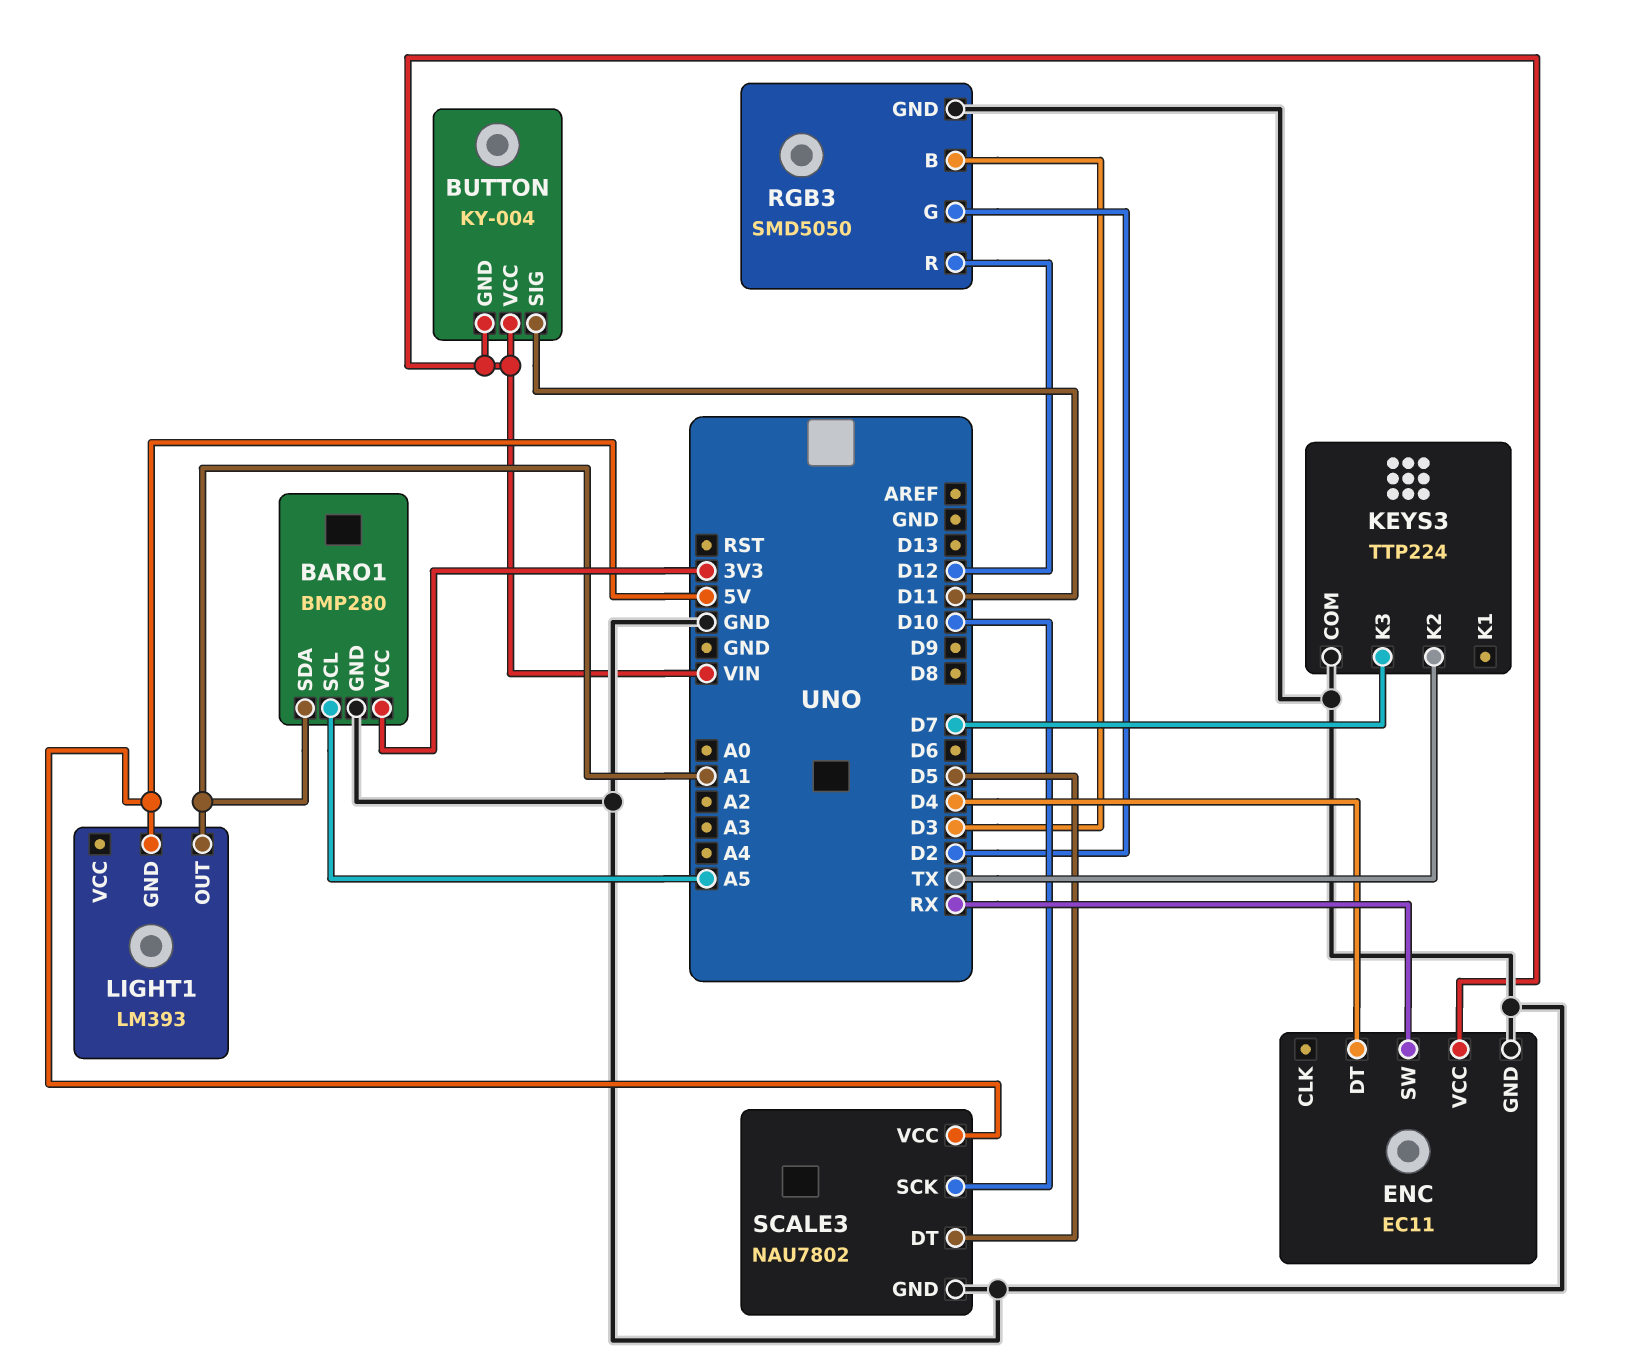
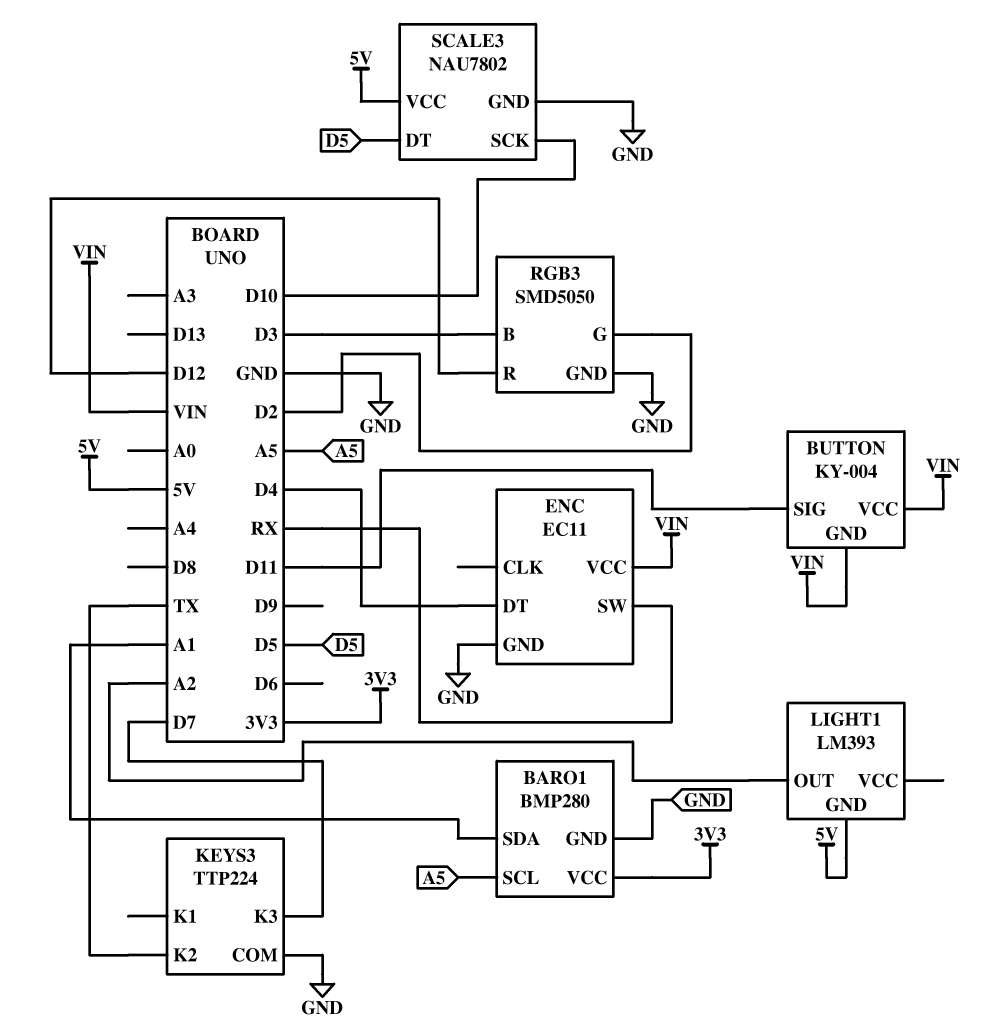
LIGHT1 pin OUT: A1 -> A2

